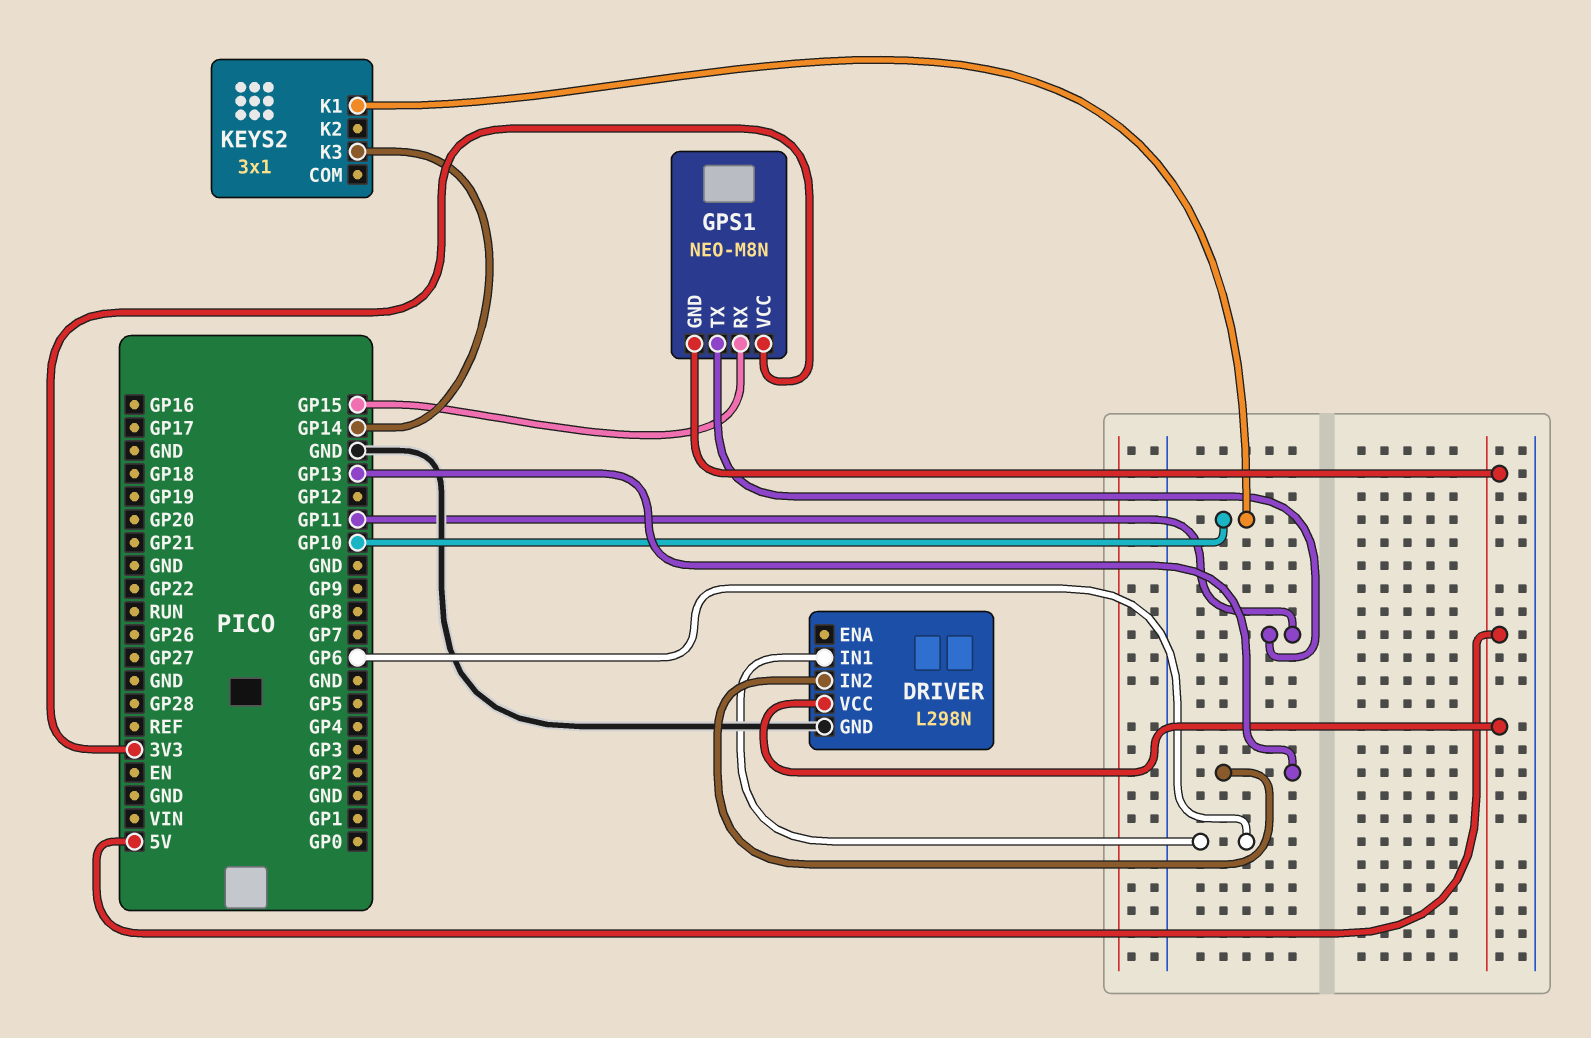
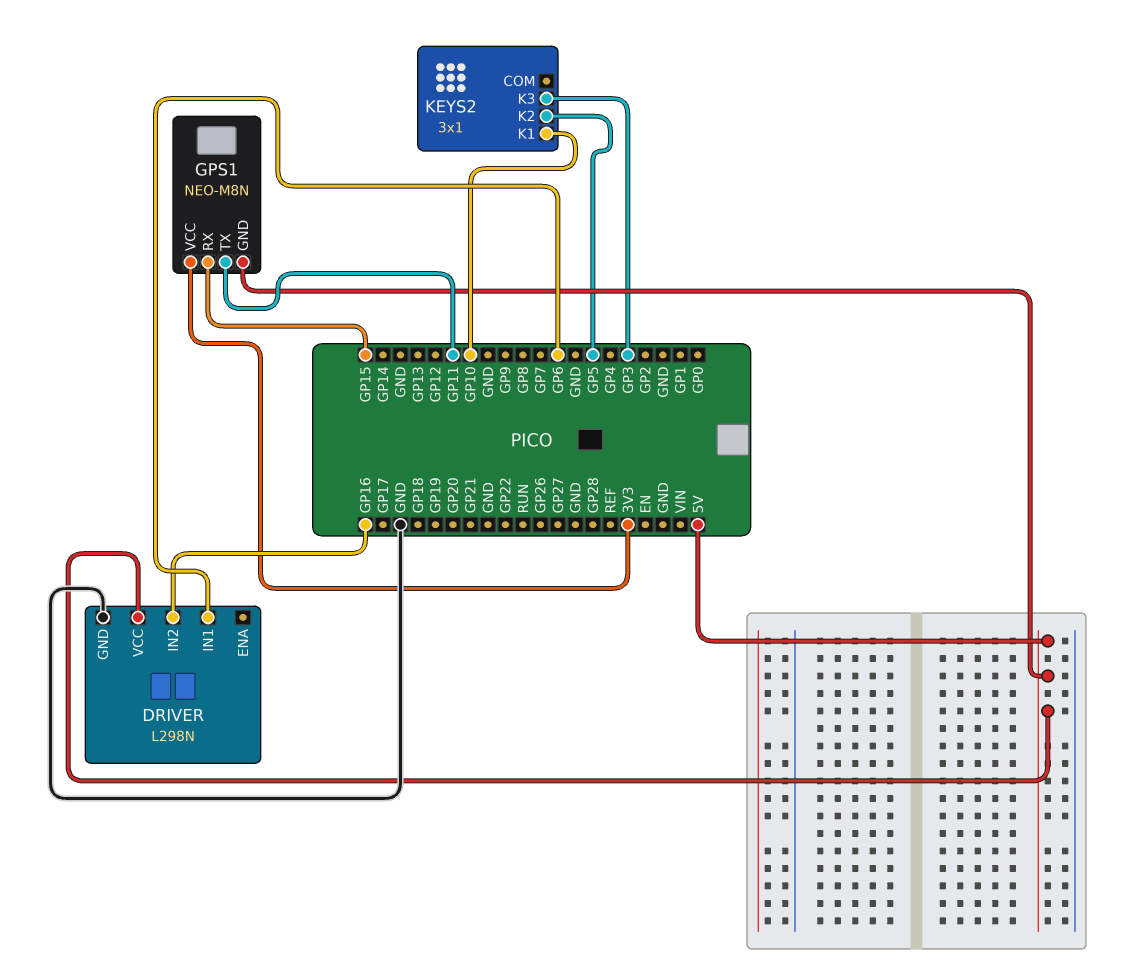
DRIVER pin IN2: GP13 -> GP16
KEYS2 pin K2: none -> GP5
KEYS2 pin K3: GP14 -> GP3

